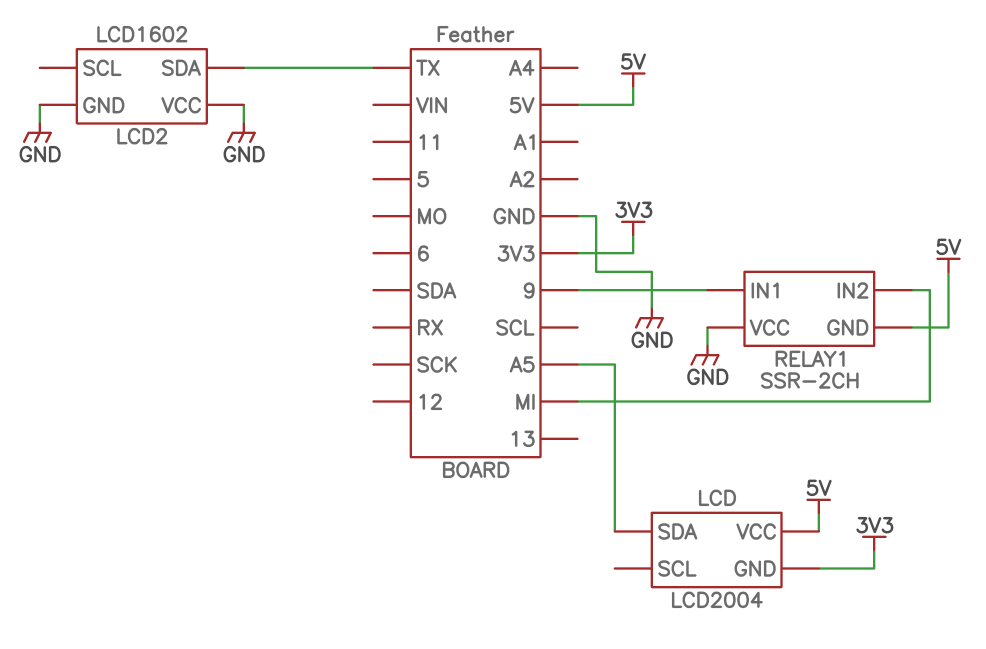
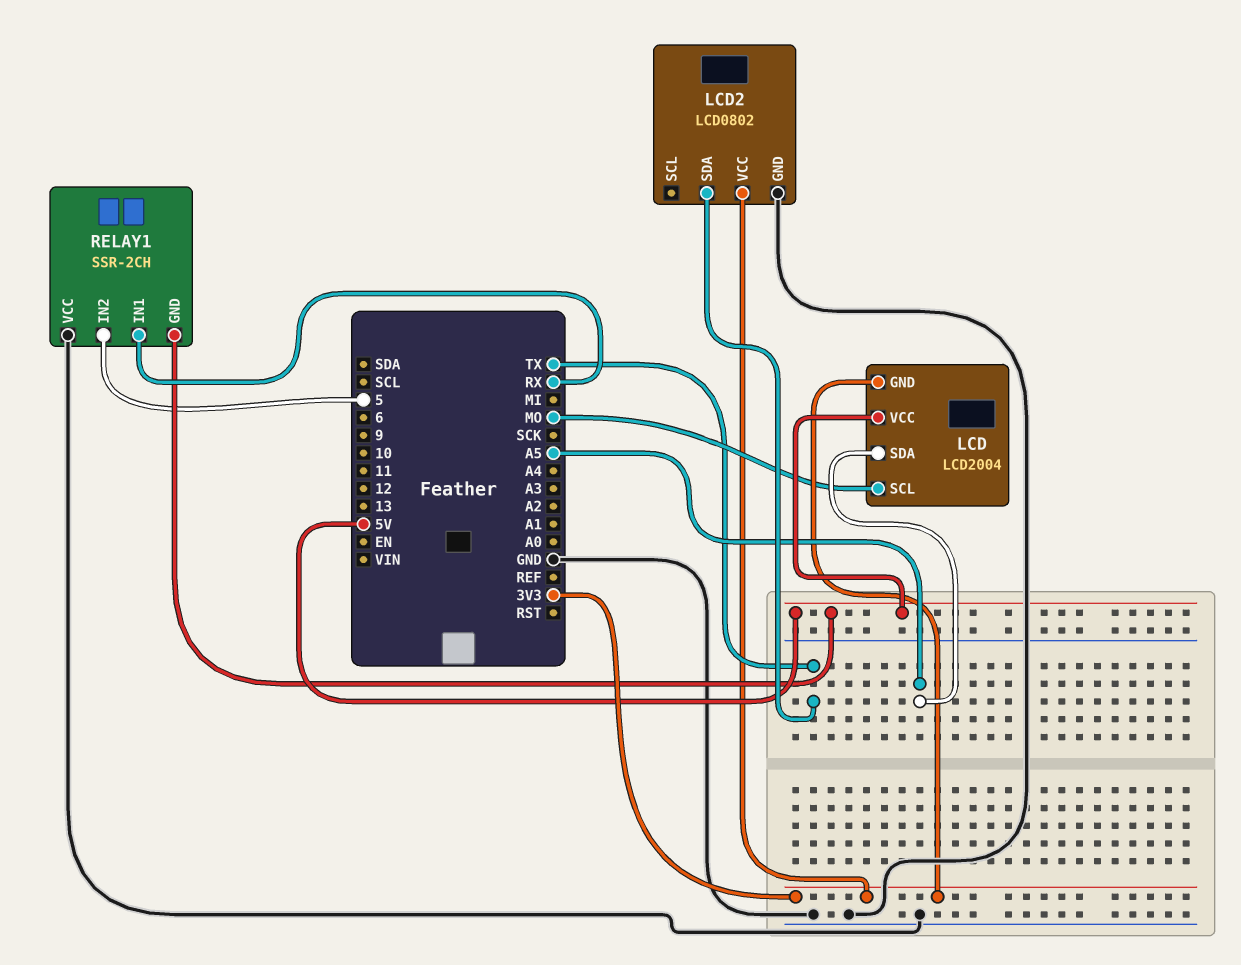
LCD pin SCL: none -> MO
LCD2: LCD1602 -> LCD0802
LCD2 pin VCC: GND -> 3V3
RELAY1 pin IN1: 9 -> RX
RELAY1 pin IN2: MI -> 5

